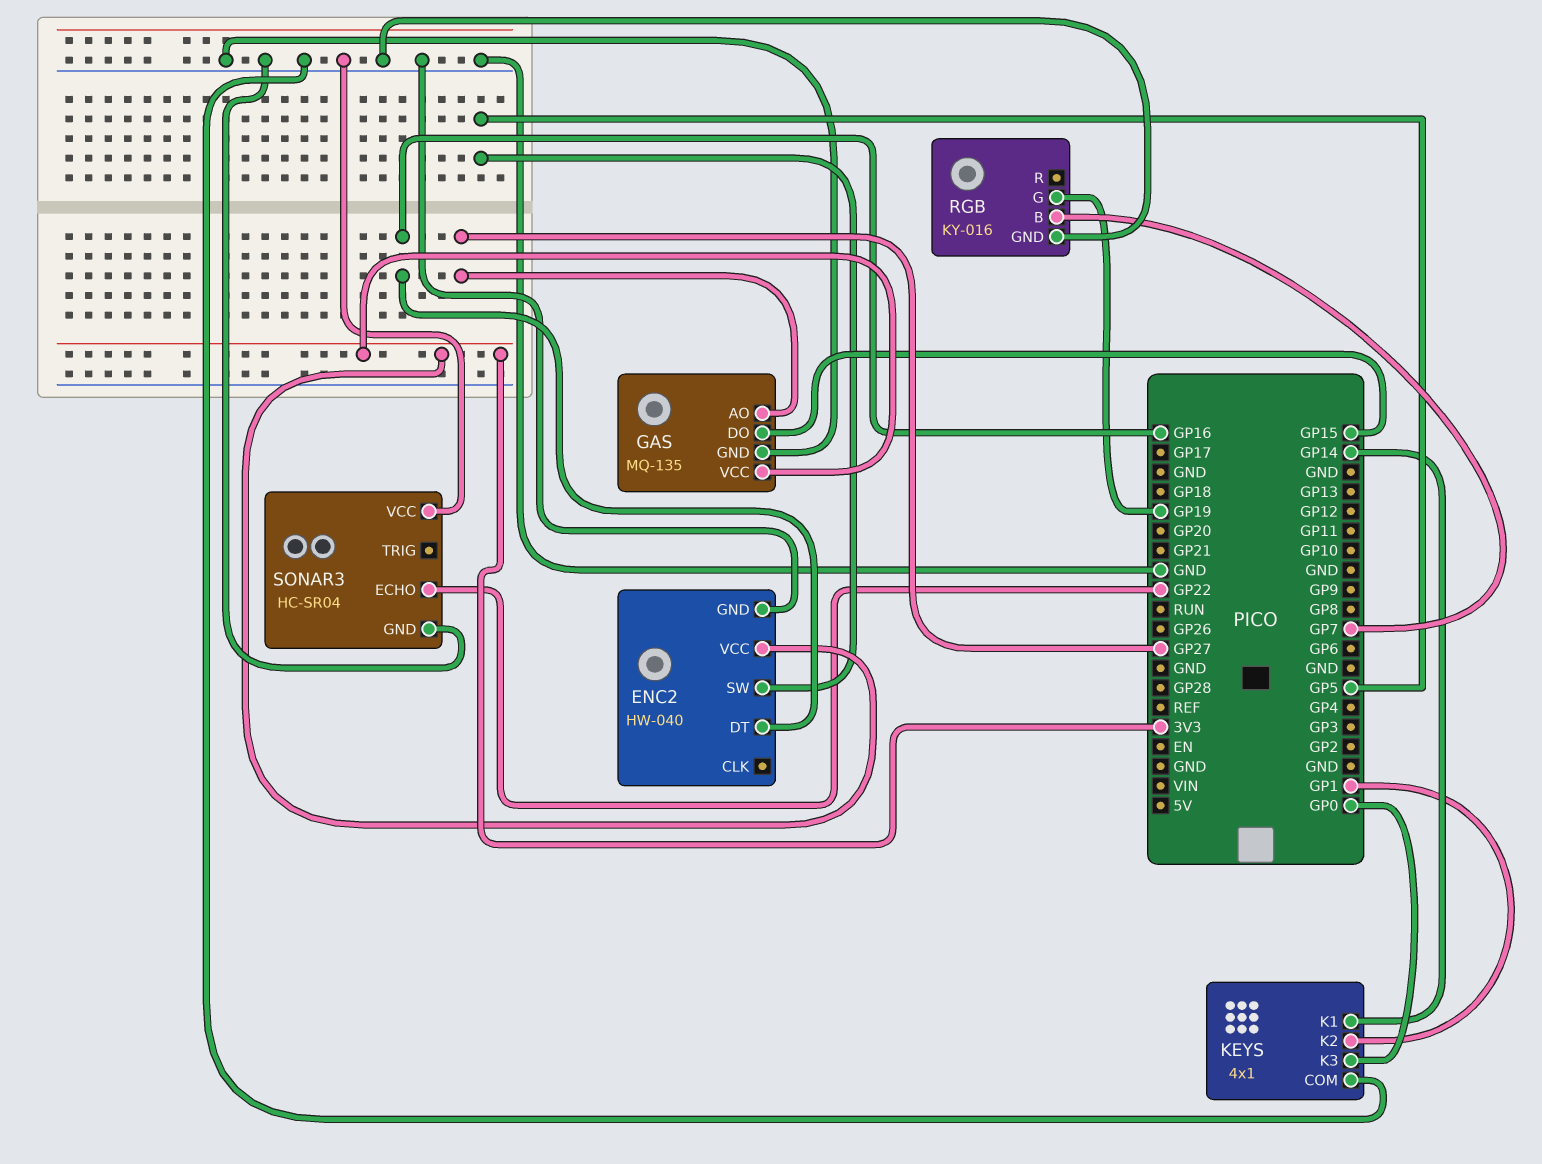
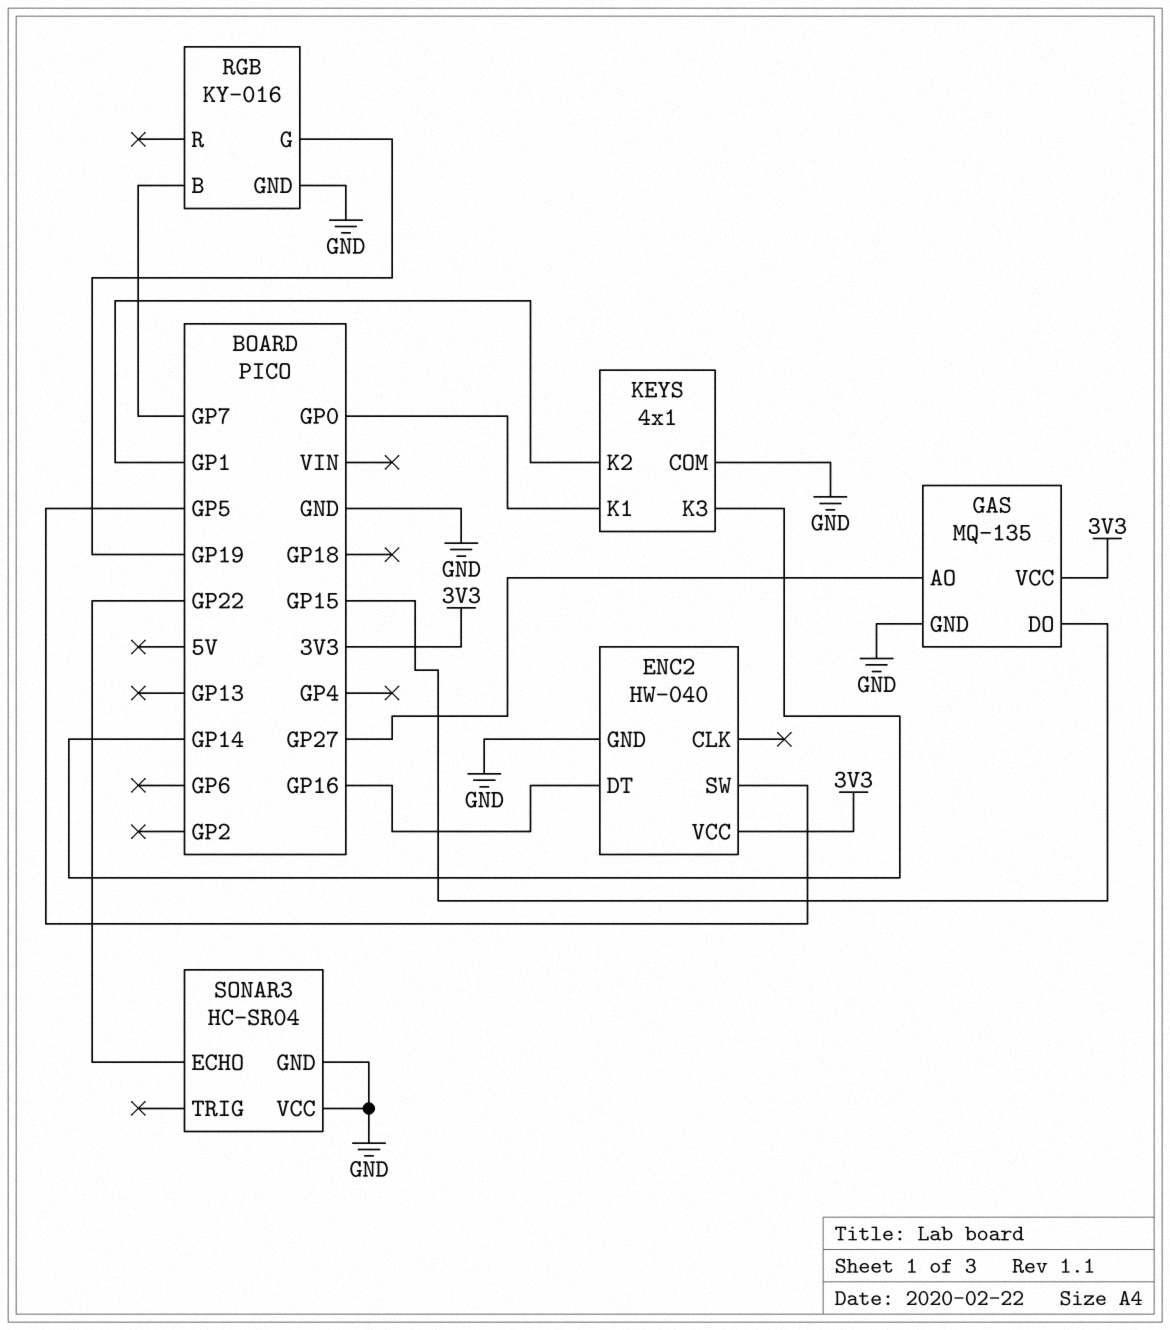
KEYS pin K1: GP14 -> GP0
KEYS pin K3: GP0 -> GP14

